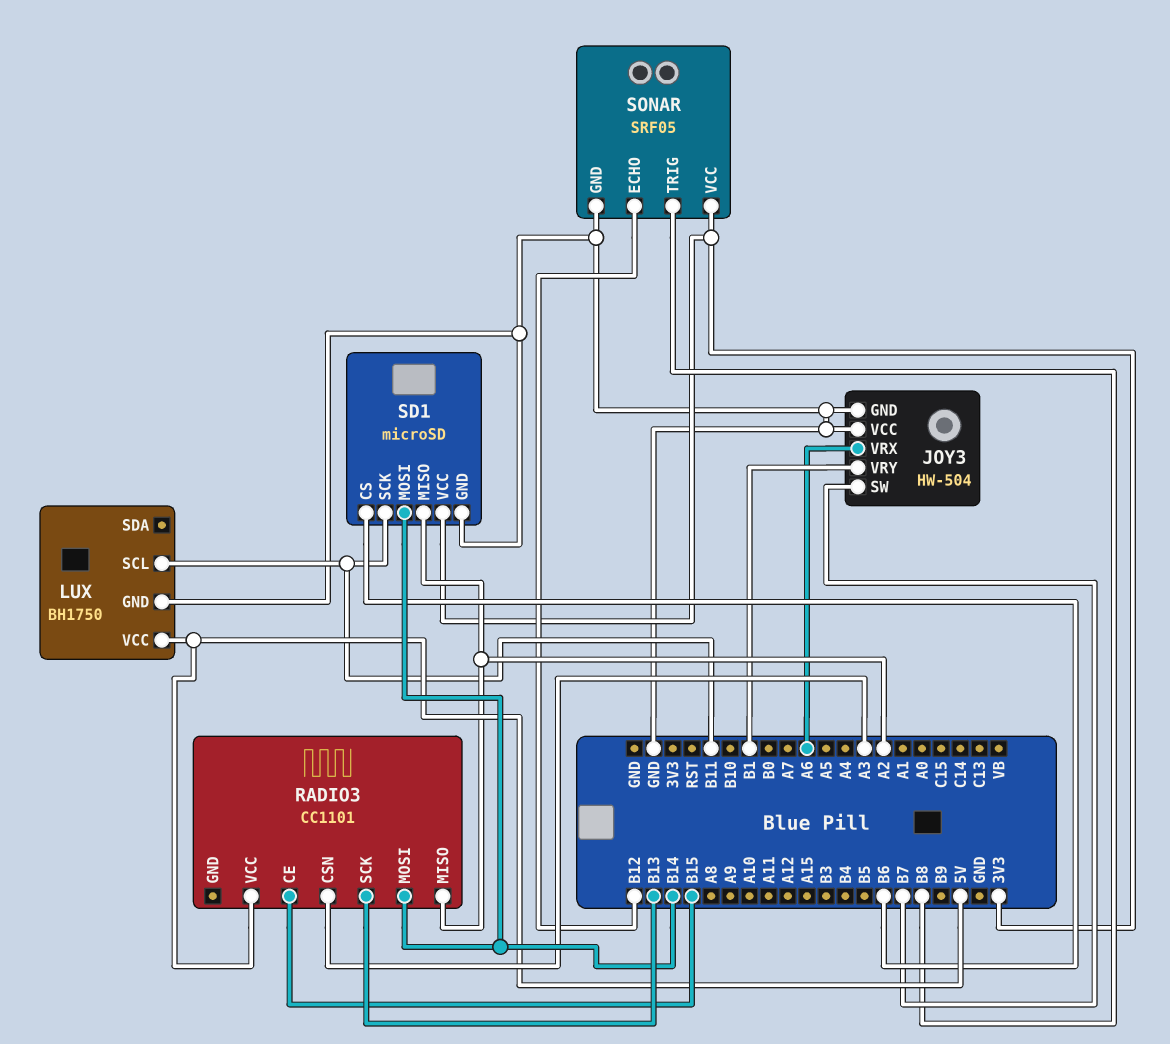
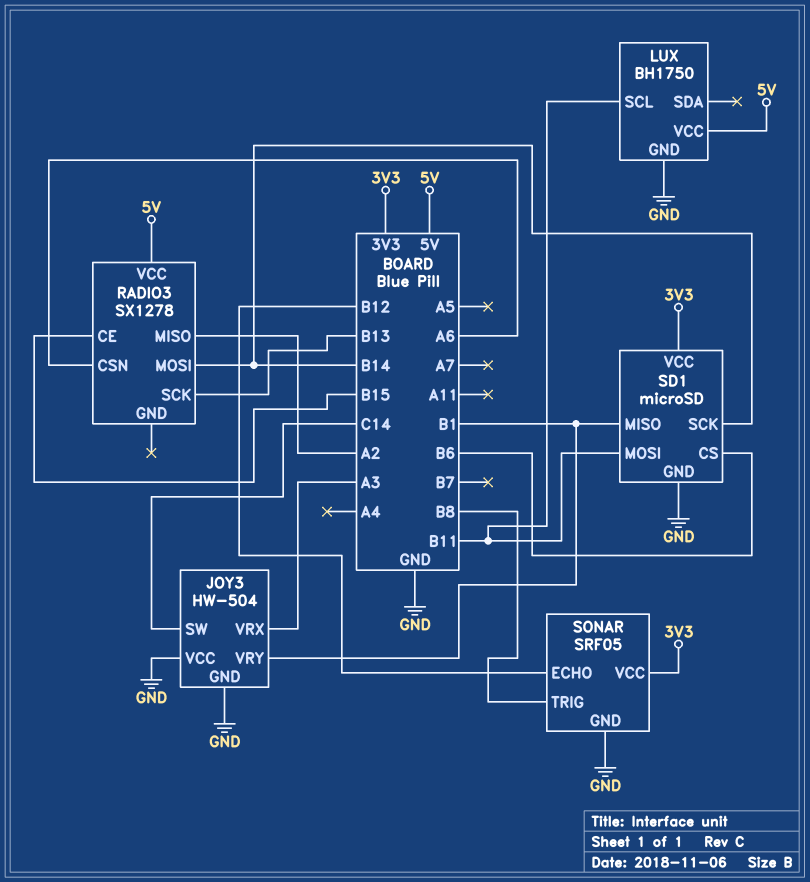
JOY3 pin SW: B7 -> C14
JOY3 pin VRX: A6 -> A3
RADIO3: CC1101 -> SX1278
RADIO3 pin CSN: A3 -> A6
SD1 pin MISO: A2 -> B1
SD1 pin MOSI: B14 -> B11
SD1 pin SCK: B11 -> B14

